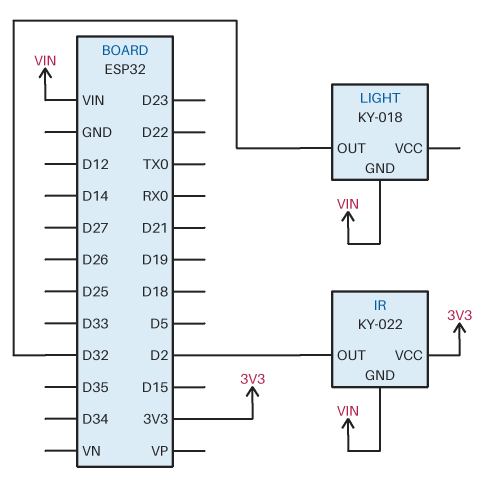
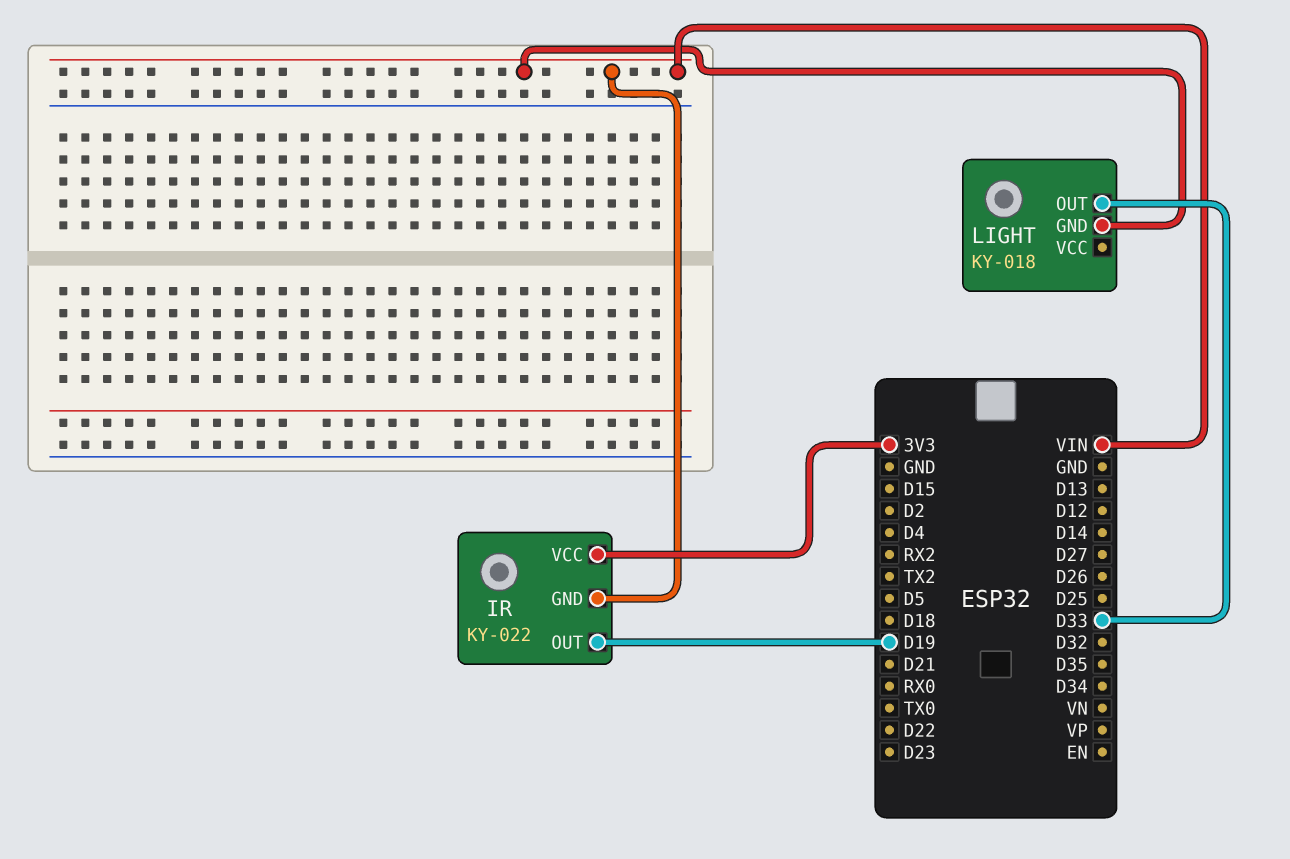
IR pin OUT: D2 -> D19
LIGHT pin OUT: D32 -> D33

